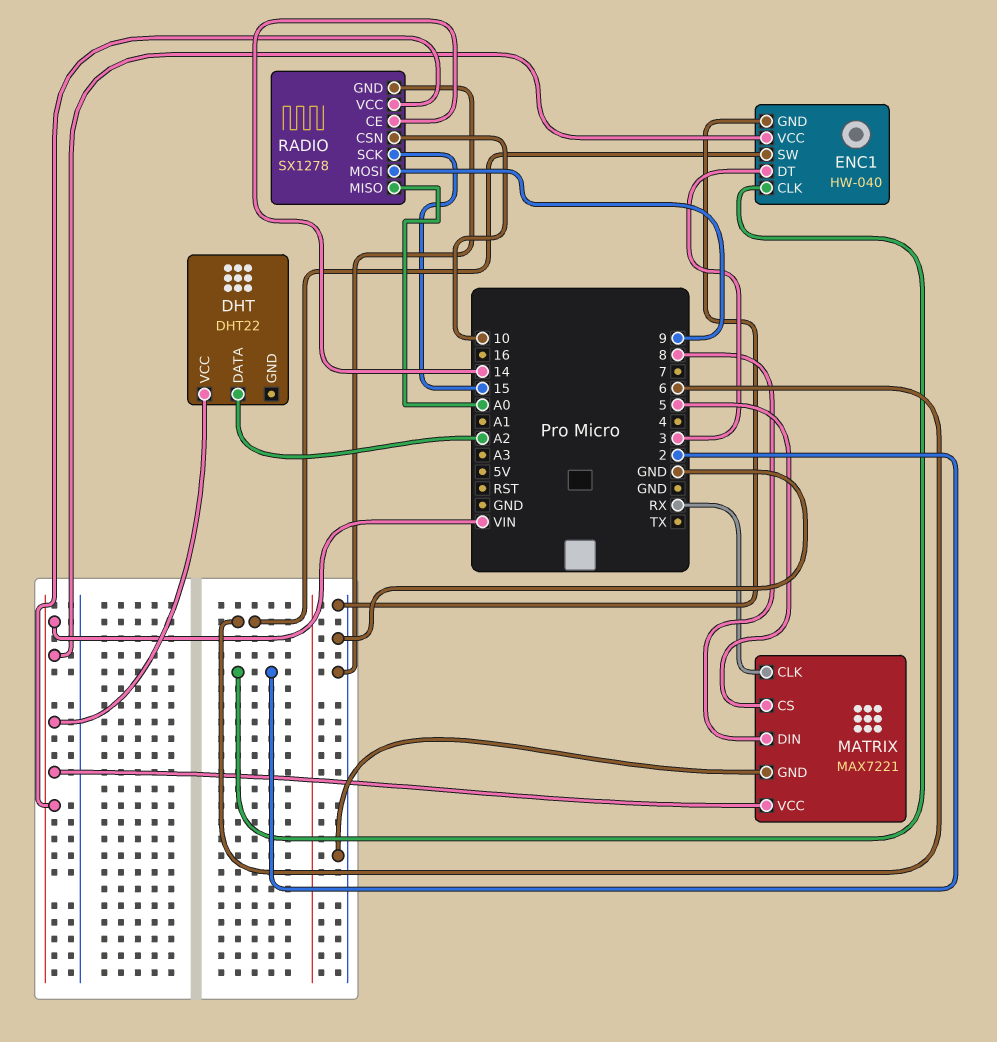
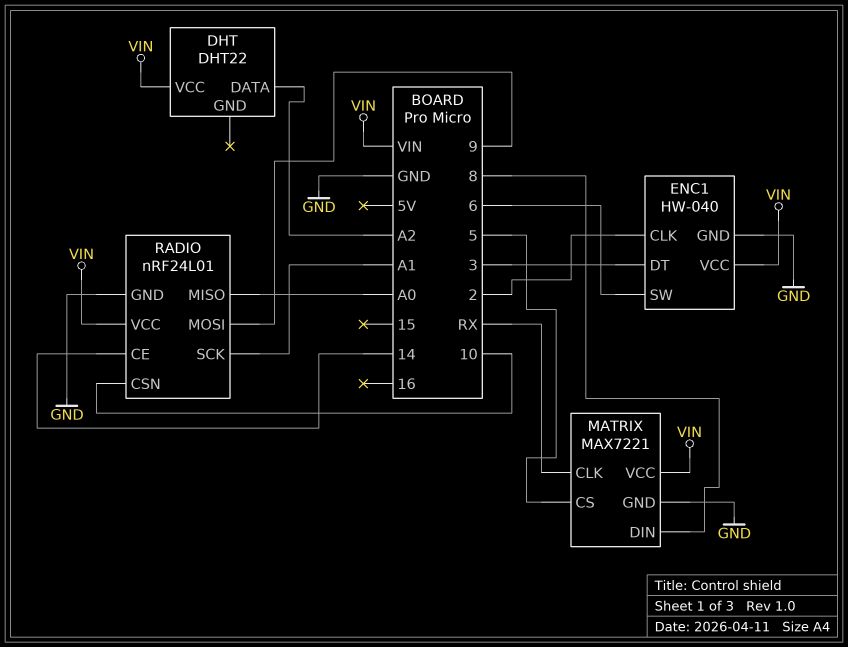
RADIO: SX1278 -> nRF24L01
RADIO pin SCK: 15 -> A1

